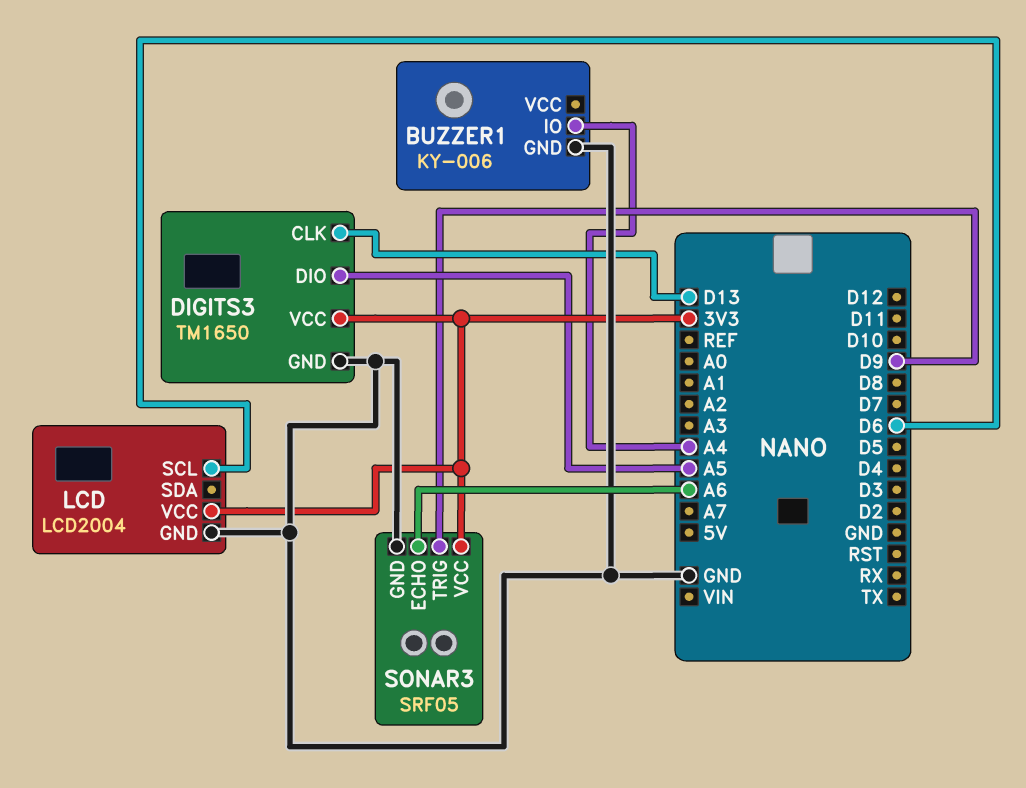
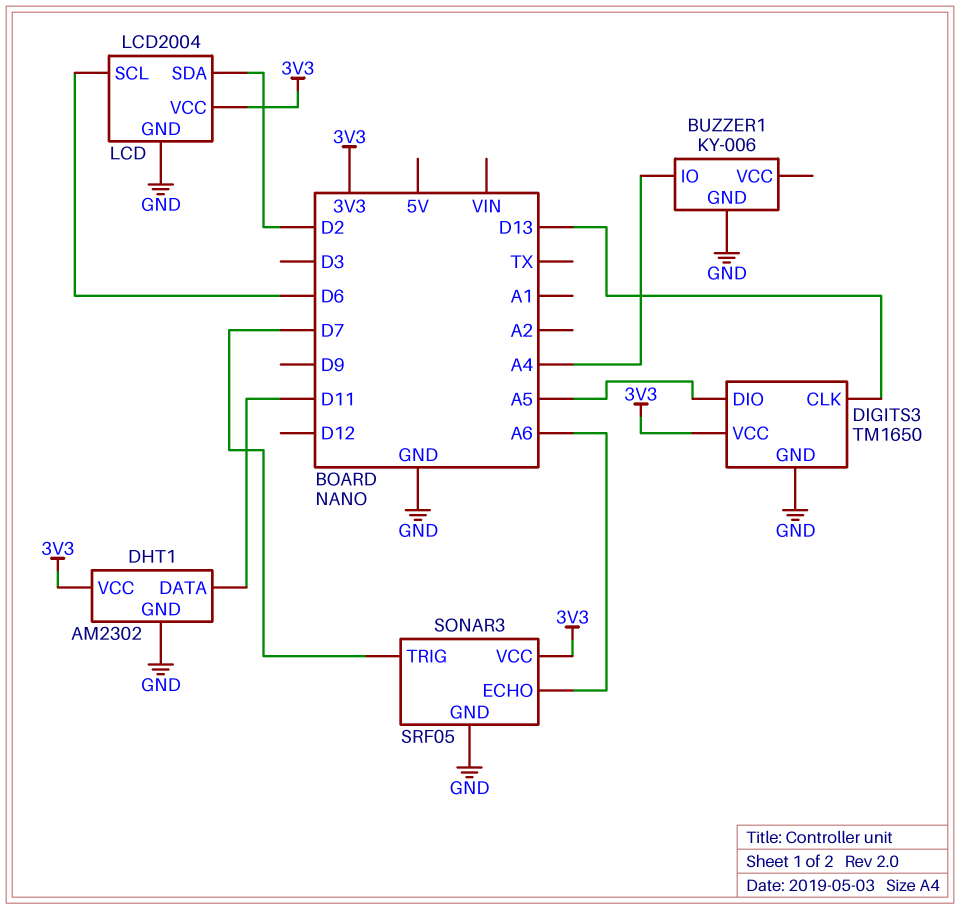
DHT1: none -> AM2302
DHT1 pin DATA: none -> D11
DHT1 pin GND: none -> GND
DHT1 pin VCC: none -> 3V3
LCD pin SDA: none -> D2
SONAR3 pin TRIG: D9 -> D7

